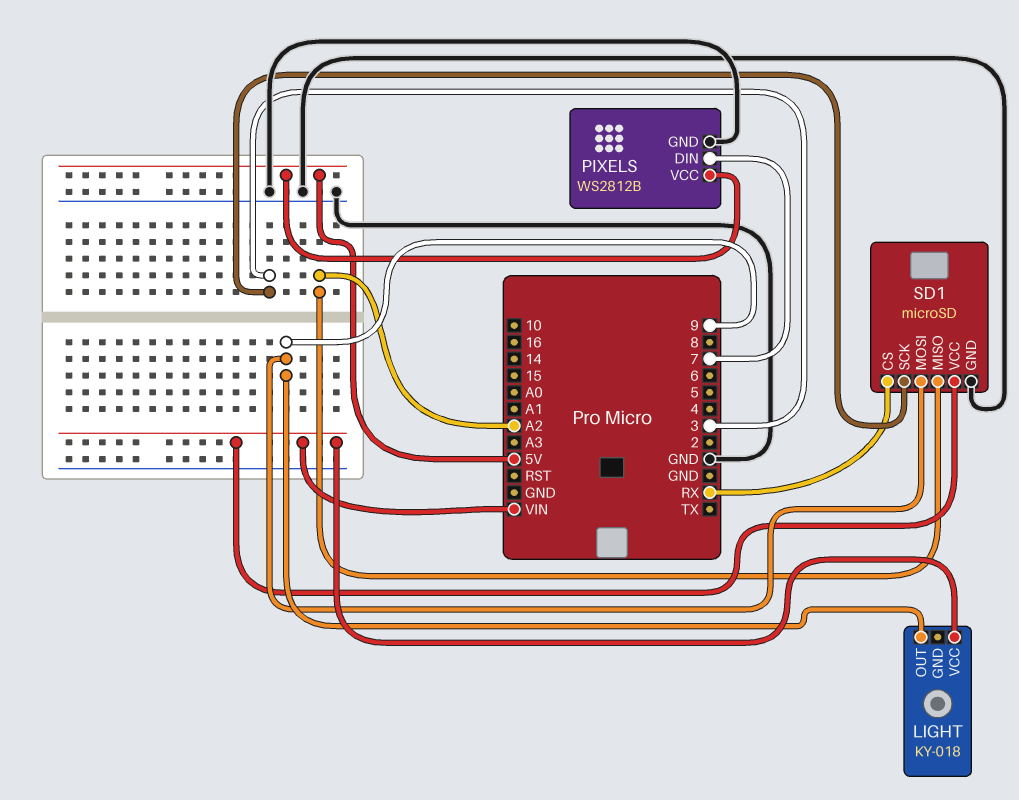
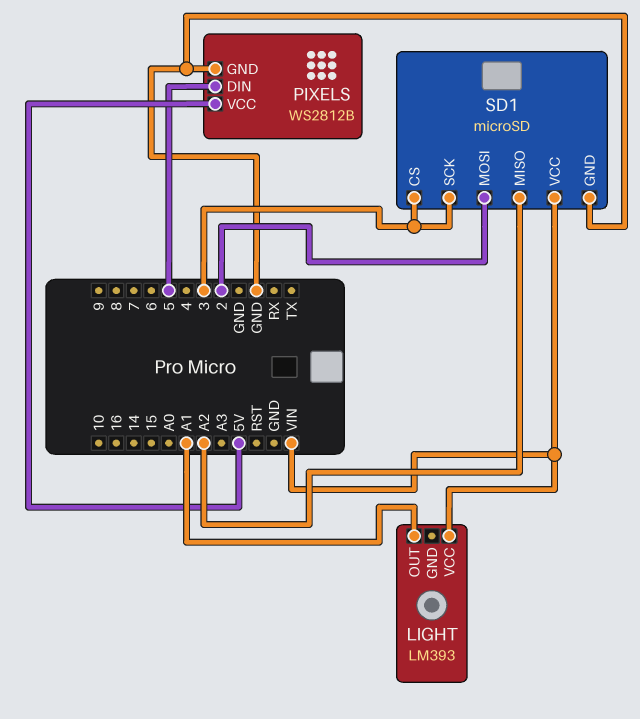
LIGHT: KY-018 -> LM393
LIGHT pin OUT: 9 -> A1
PIXELS pin DIN: 7 -> 5
SD1 pin CS: RX -> 3
SD1 pin MOSI: 9 -> 2

